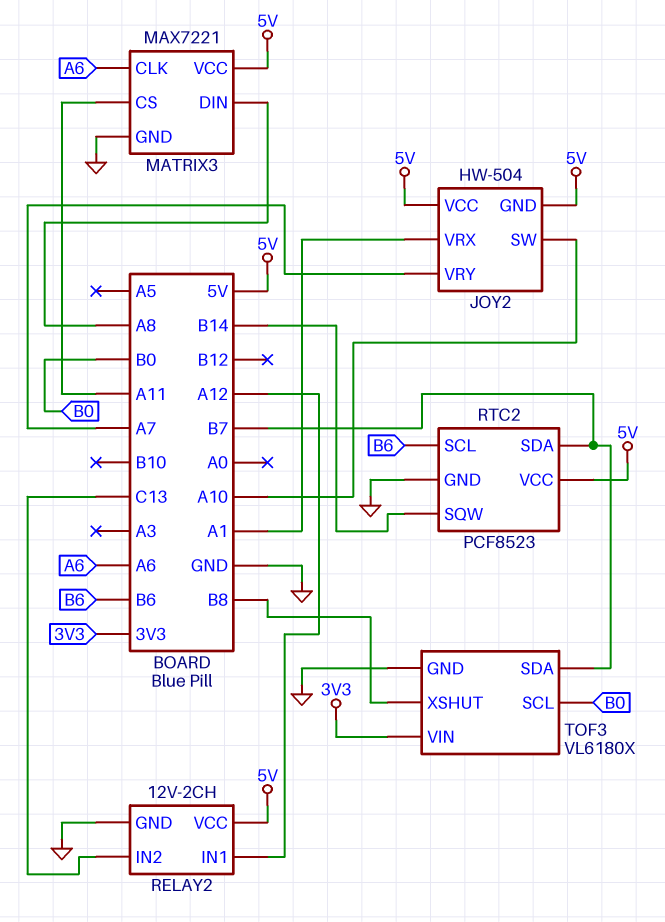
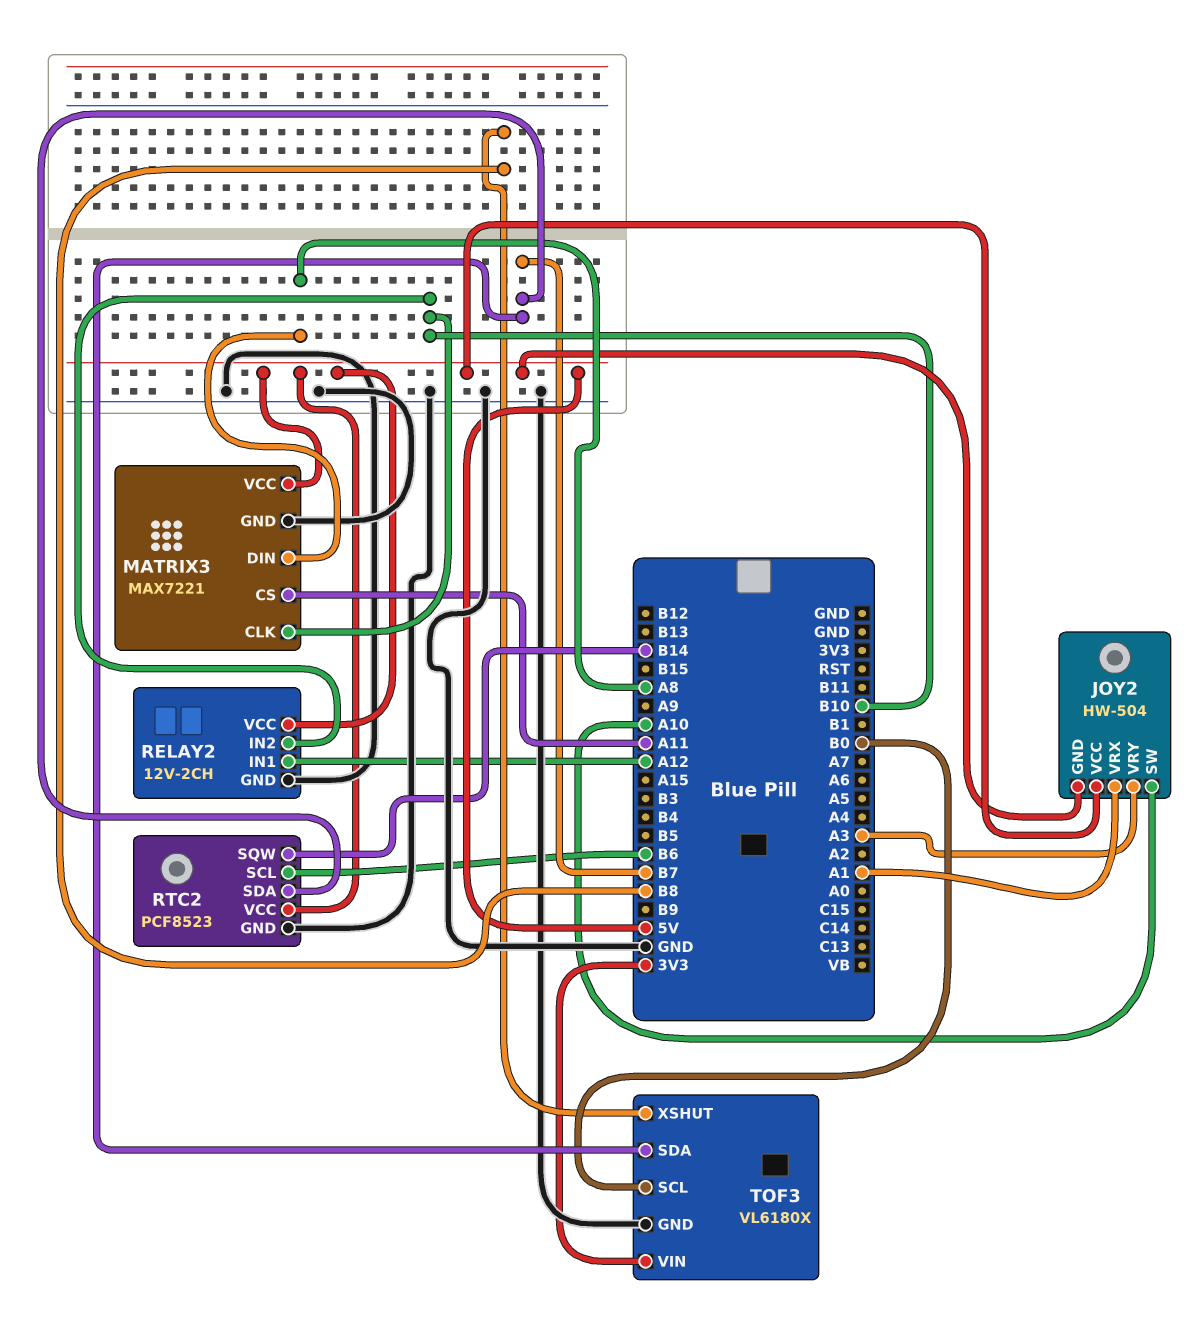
JOY2 pin VRY: A7 -> A3
MATRIX3 pin CLK: A6 -> B10
RELAY2 pin IN2: C13 -> B10

